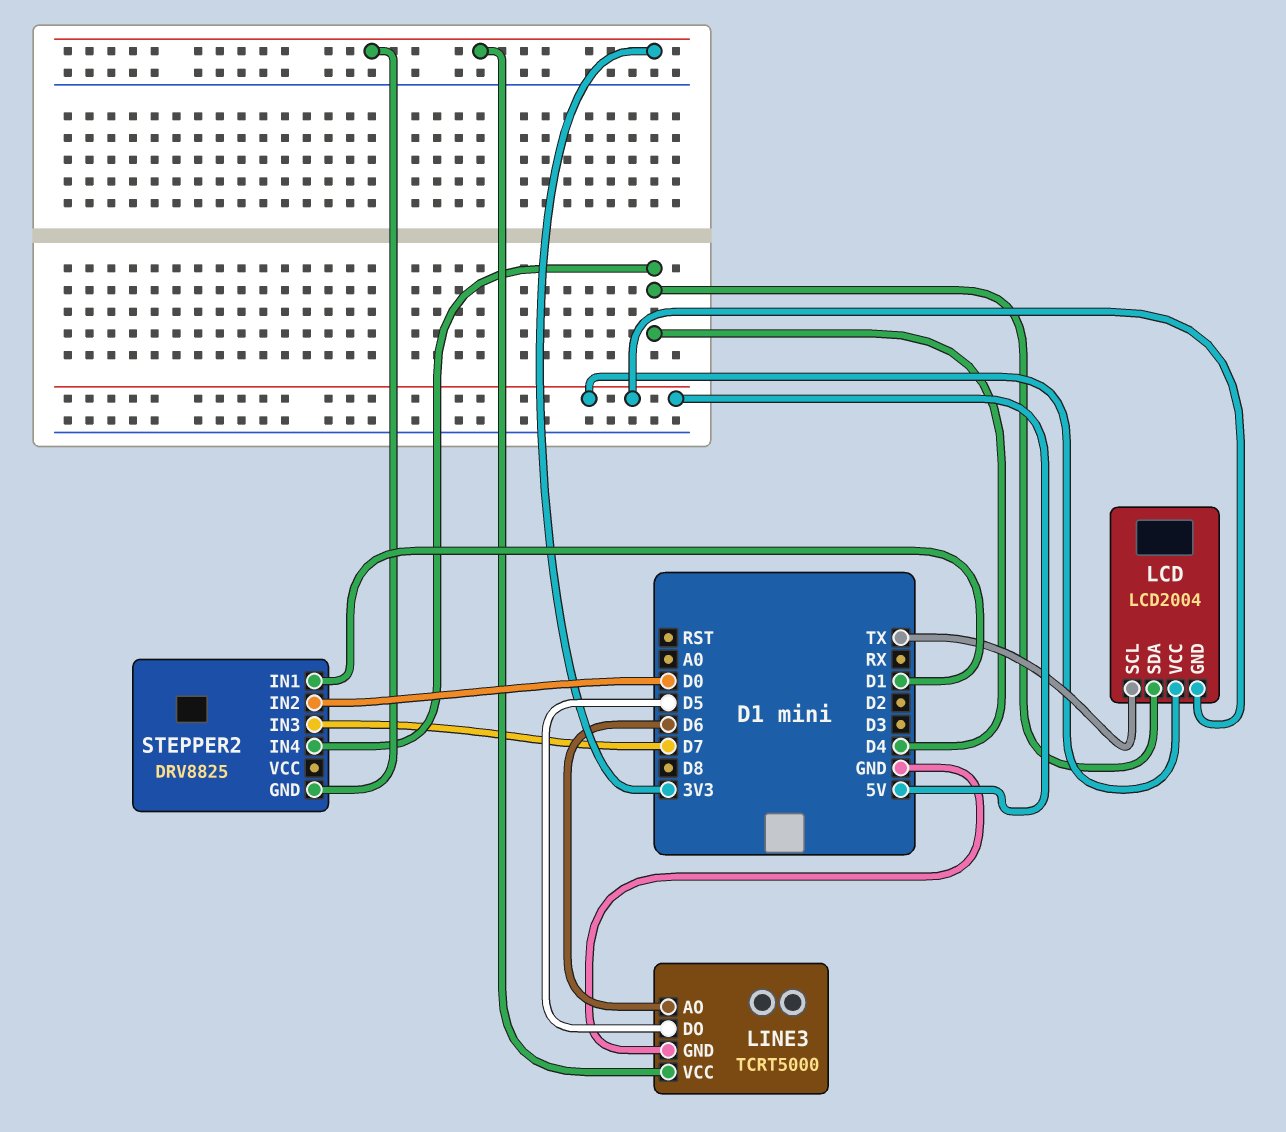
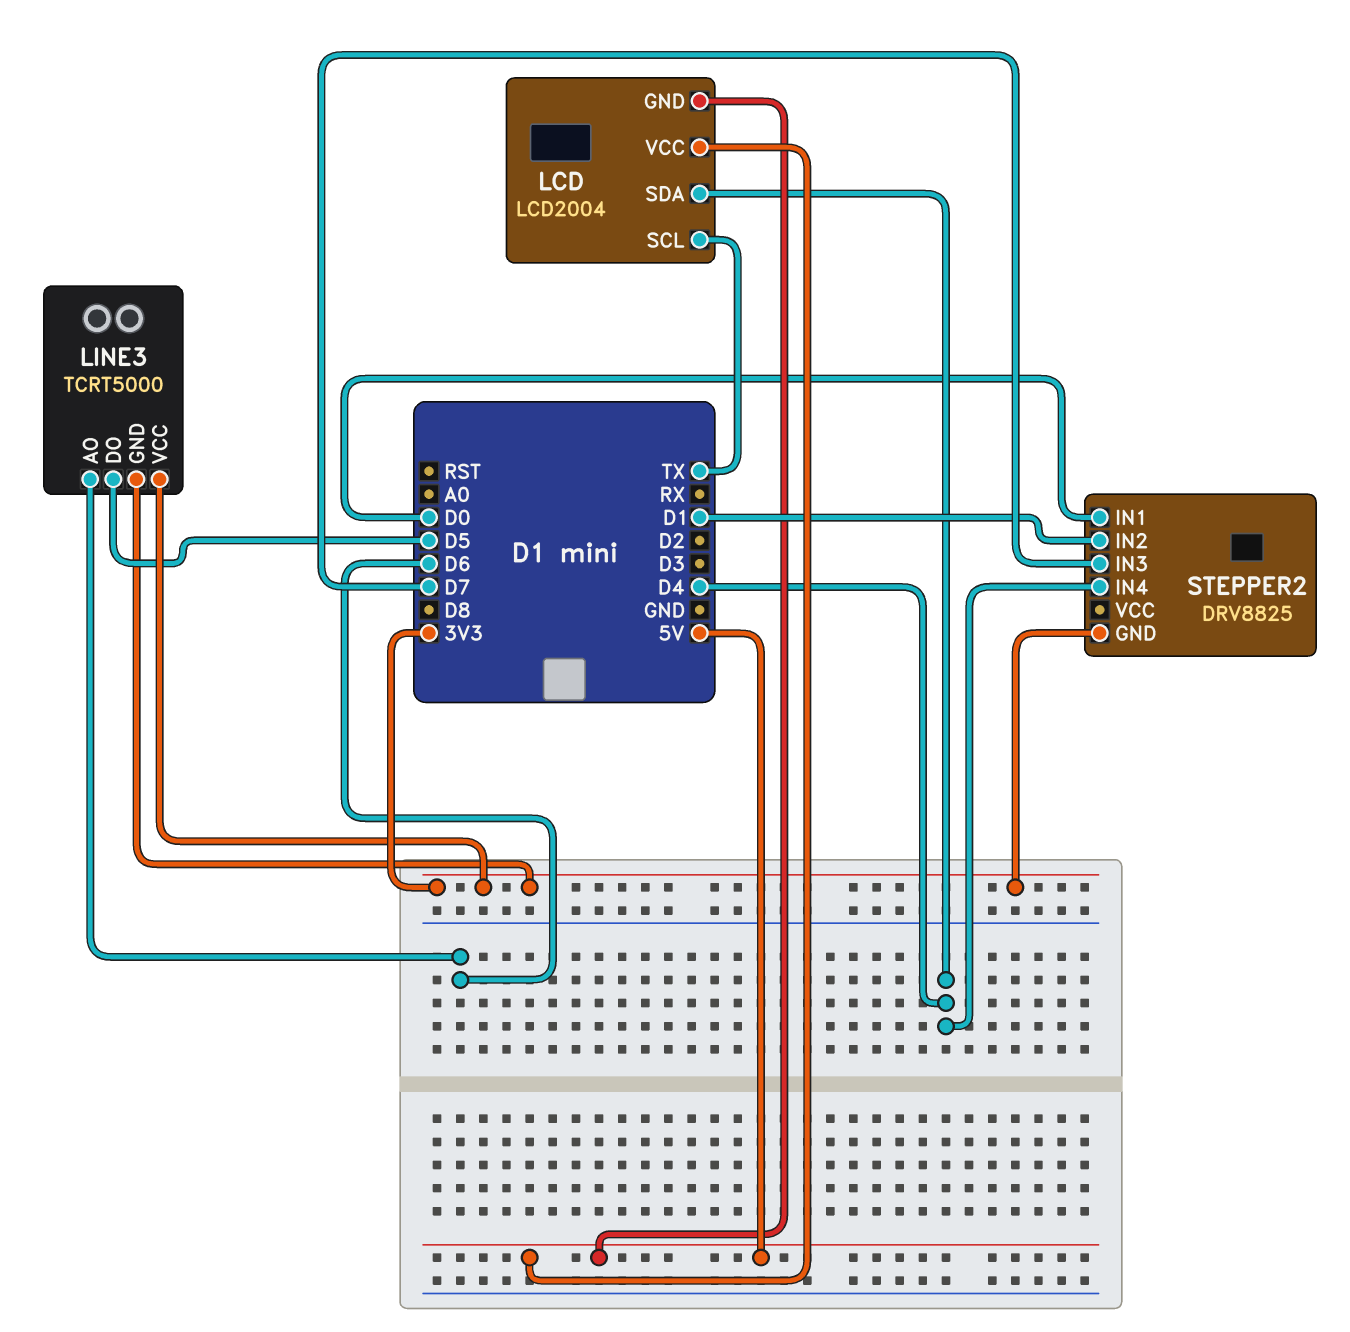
LINE3 pin GND: GND -> 3V3
STEPPER2 pin IN1: D1 -> D0
STEPPER2 pin IN2: D0 -> D1

